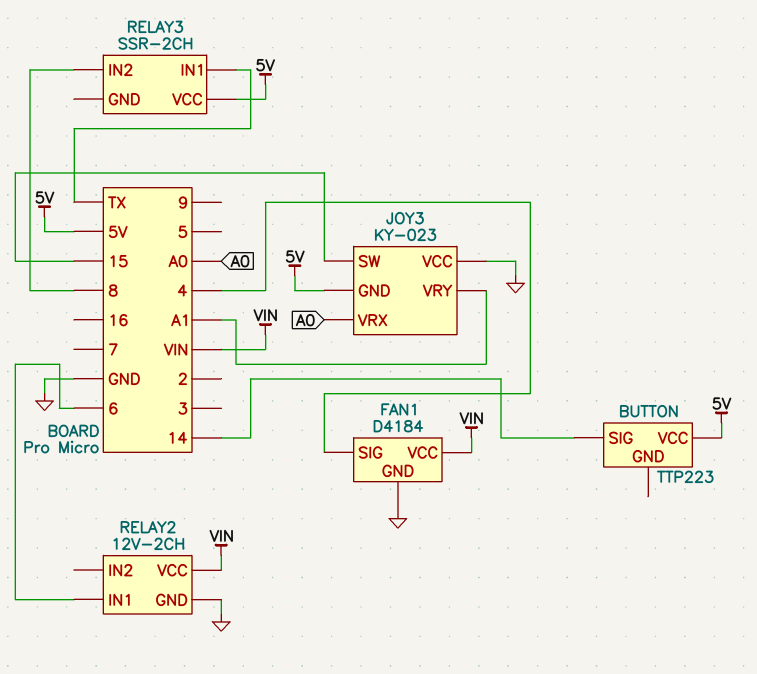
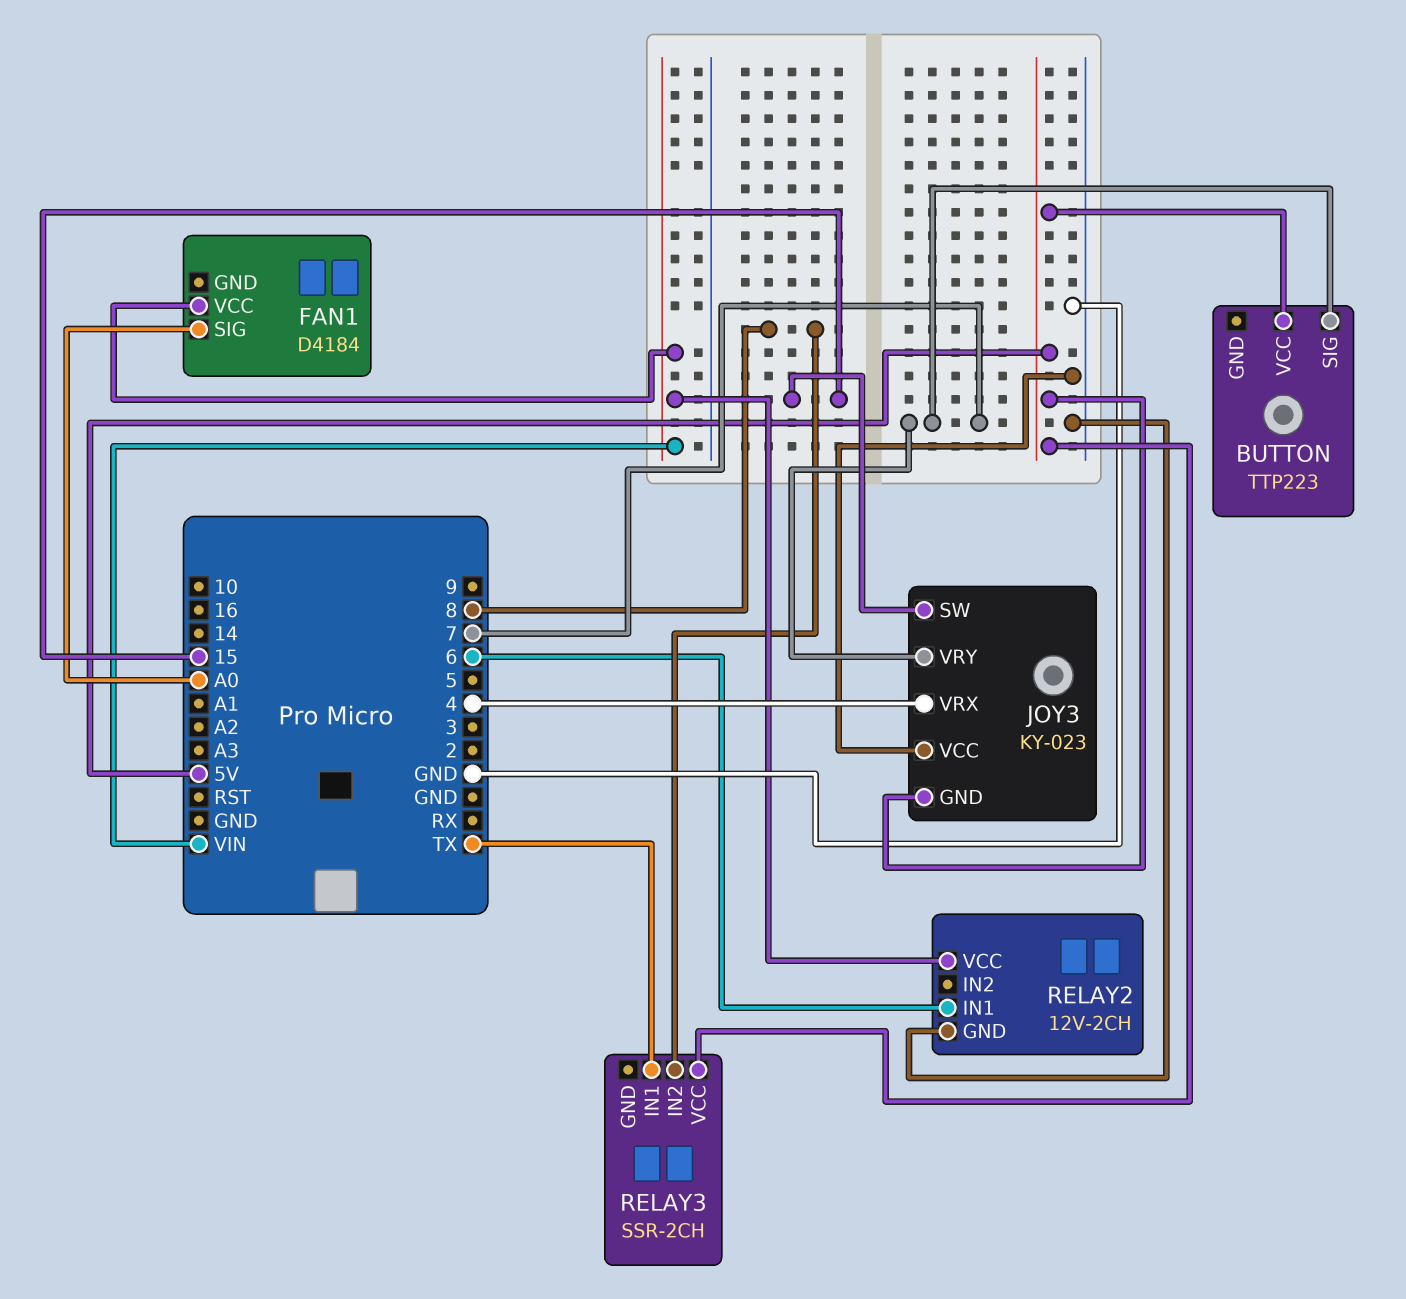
BUTTON pin SIG: 14 -> 7
FAN1 pin GND: GND -> none
FAN1 pin SIG: 4 -> A0
JOY3 pin VRX: A0 -> 4
JOY3 pin VRY: A1 -> 7

